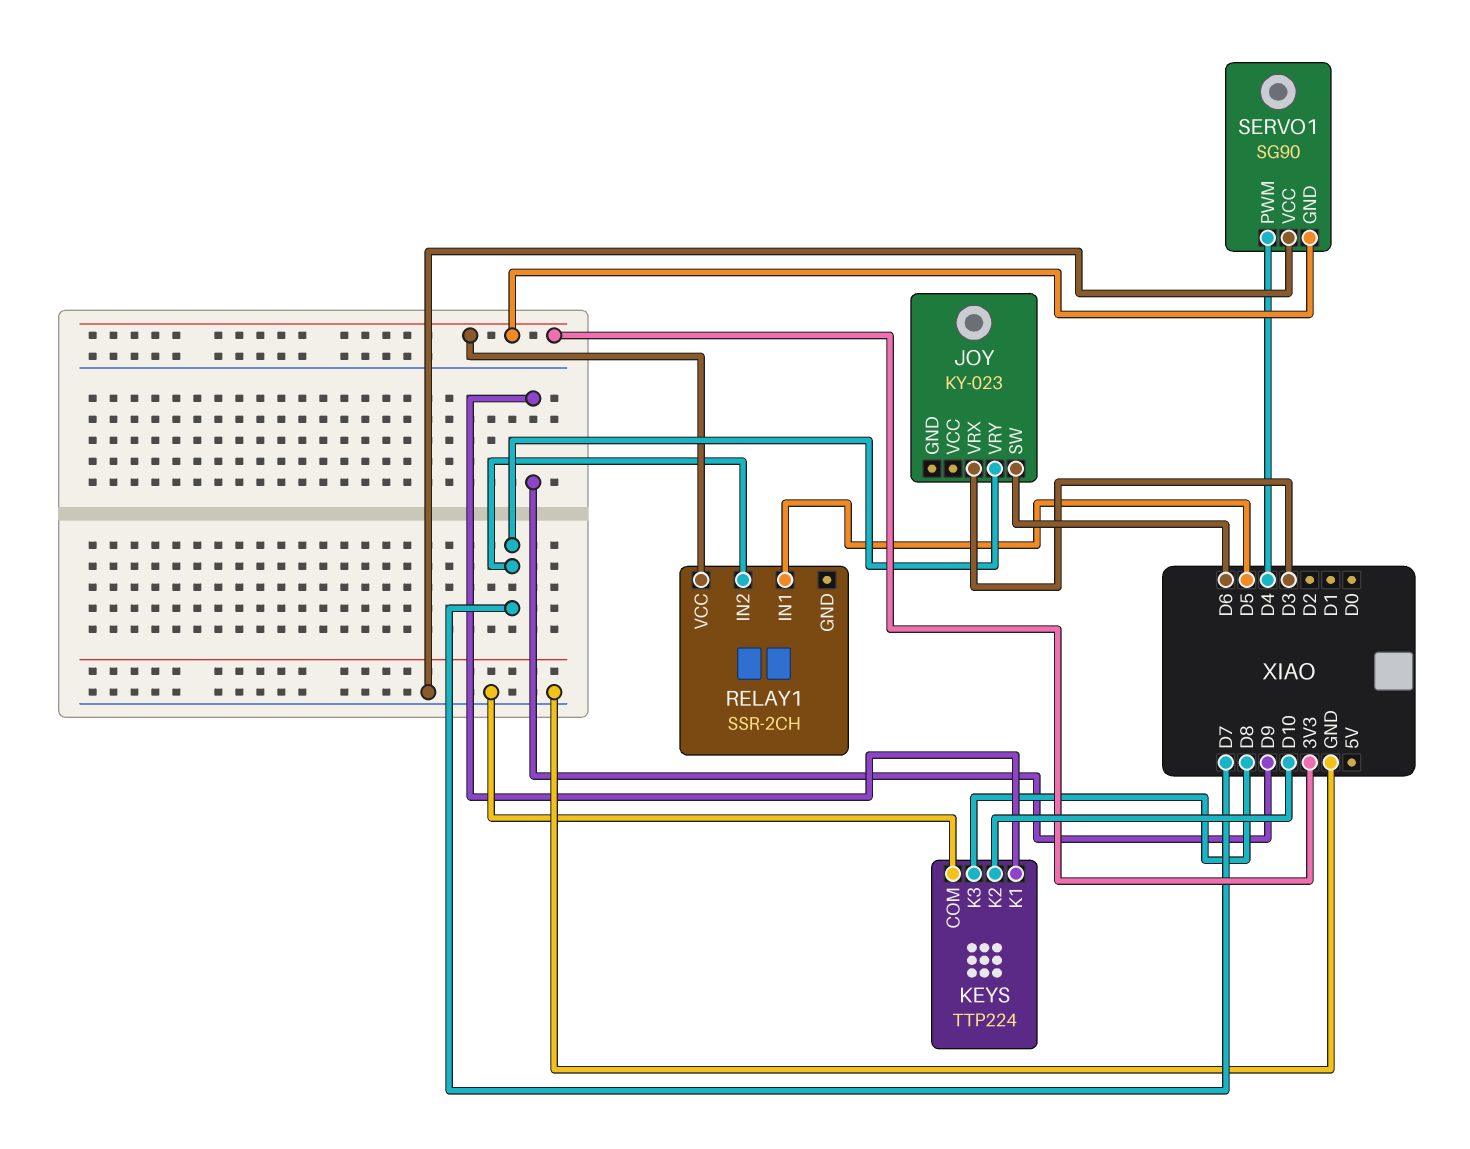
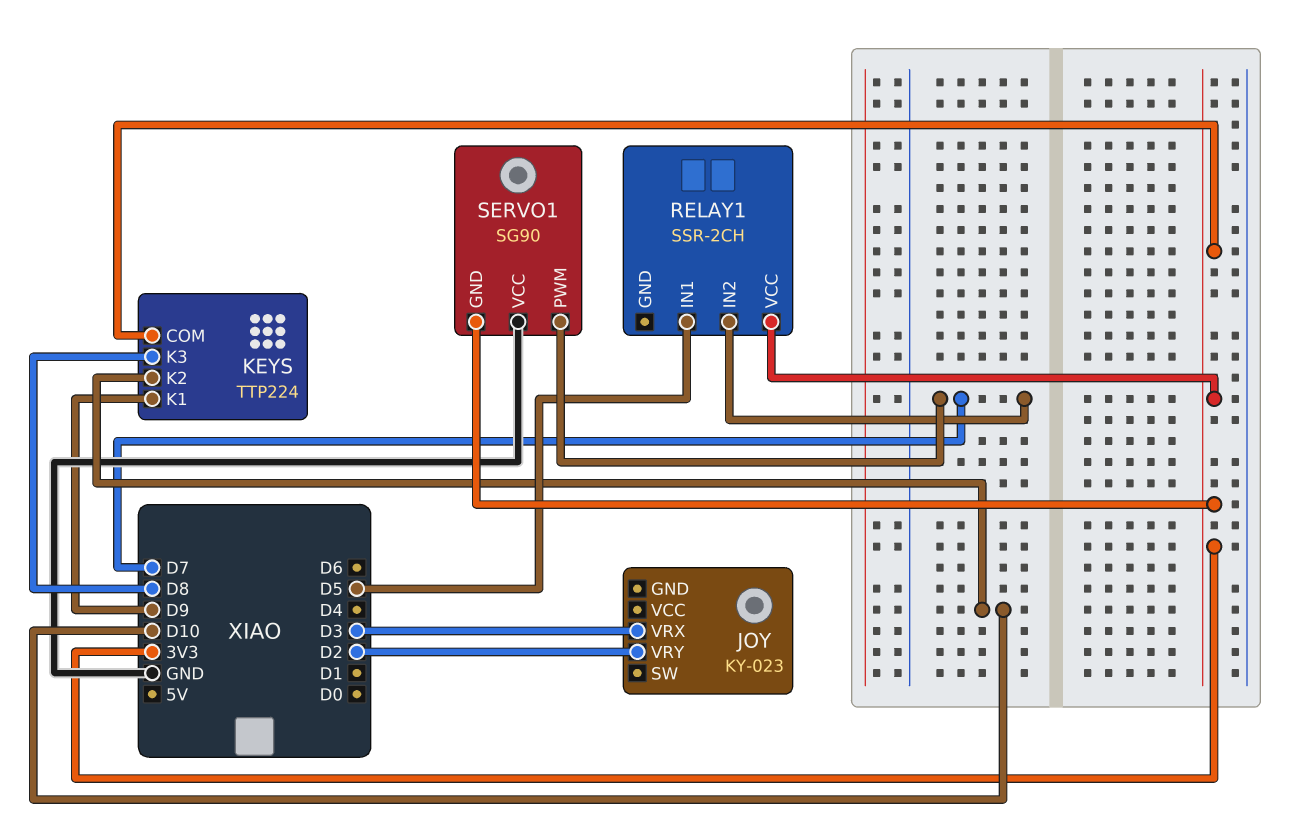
JOY pin SW: D6 -> none
JOY pin VRY: D7 -> D2
KEYS pin COM: GND -> 3V3
SERVO1 pin PWM: D4 -> D7

